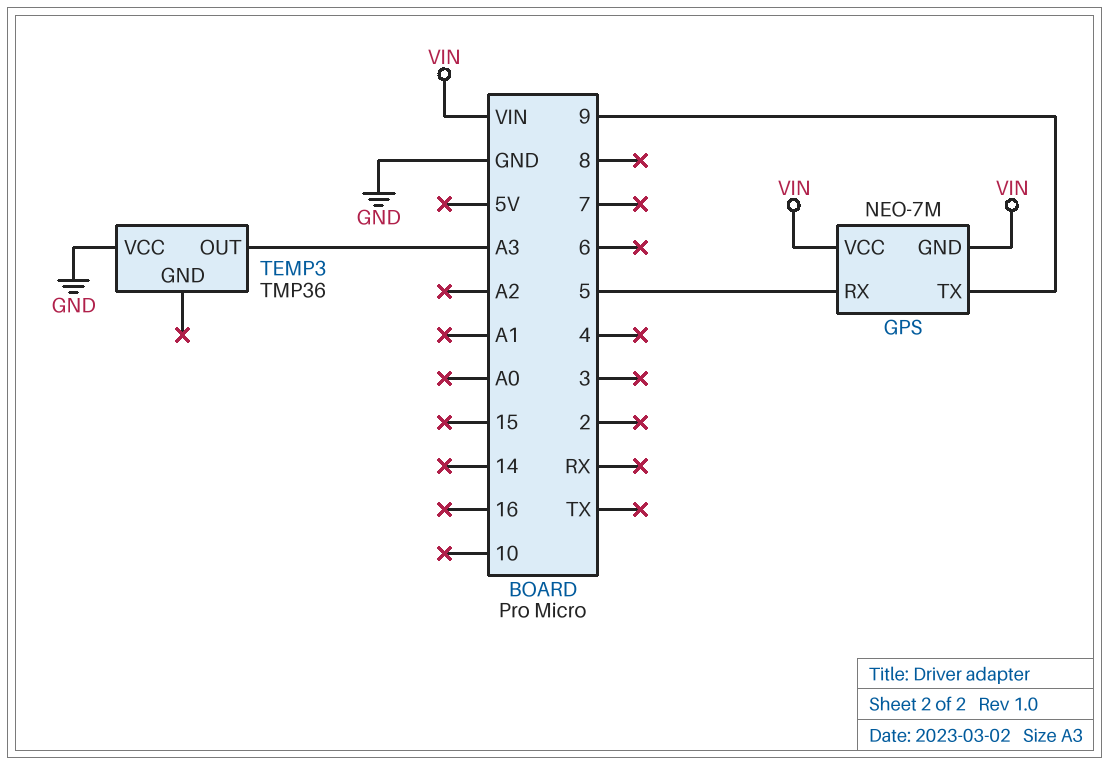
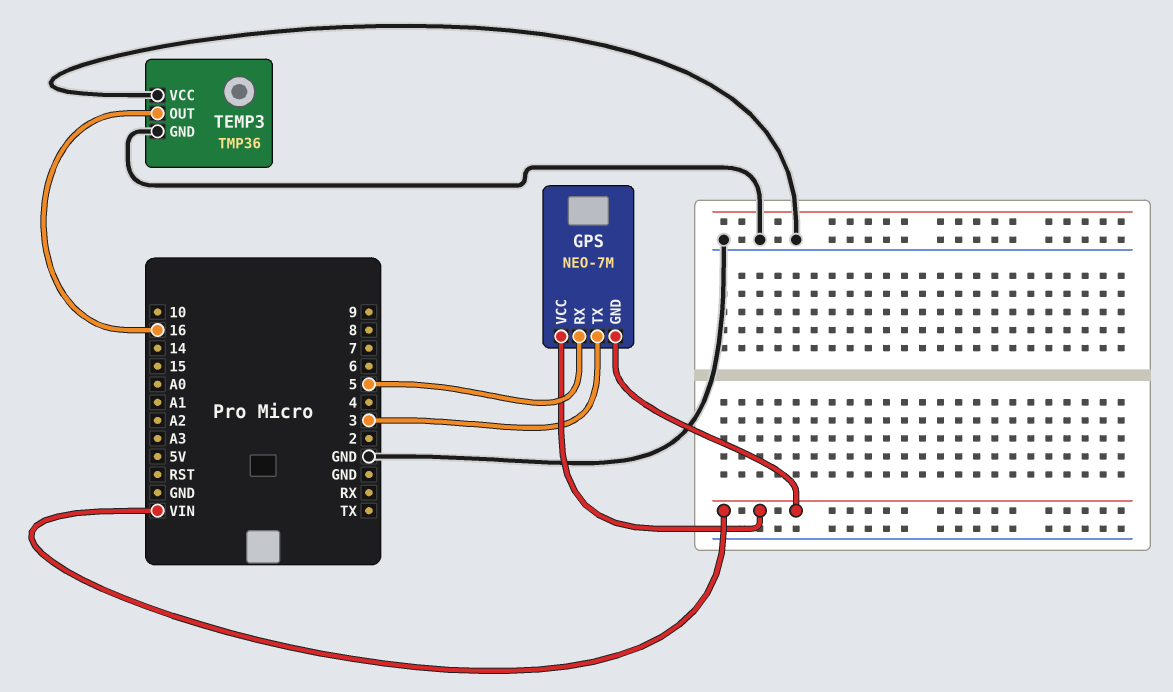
GPS pin TX: 9 -> 3
TEMP3 pin GND: none -> GND
TEMP3 pin OUT: A3 -> 16

